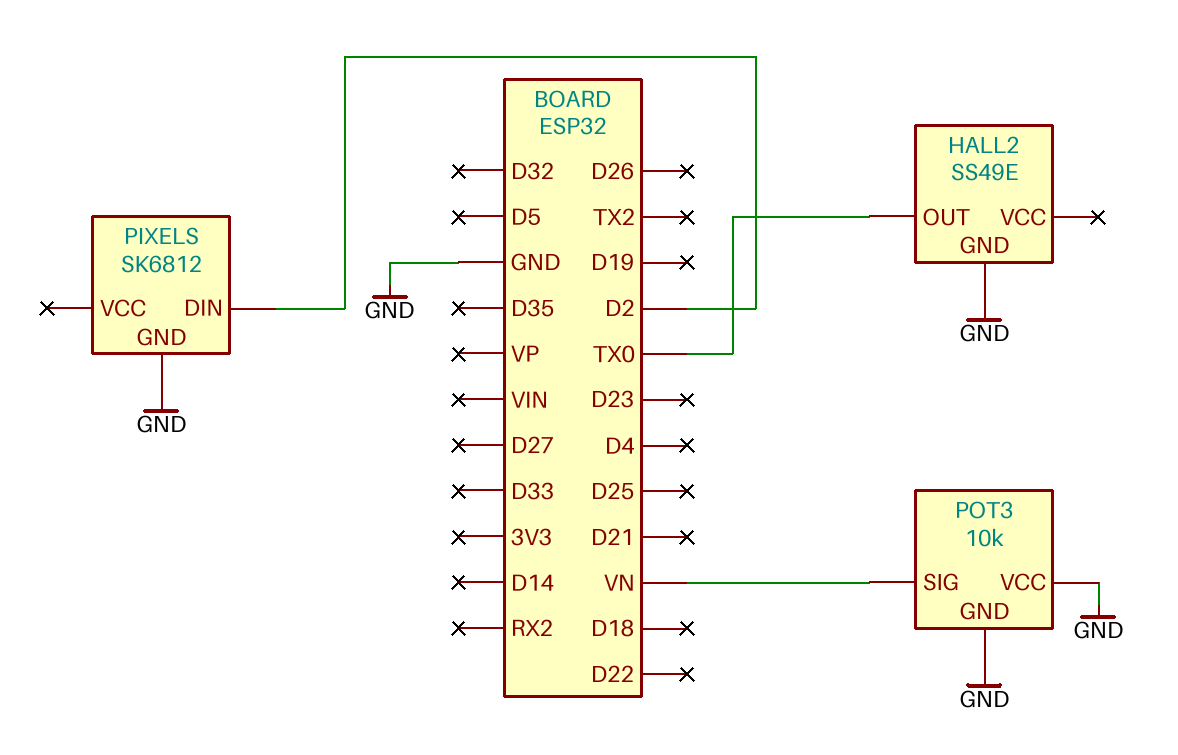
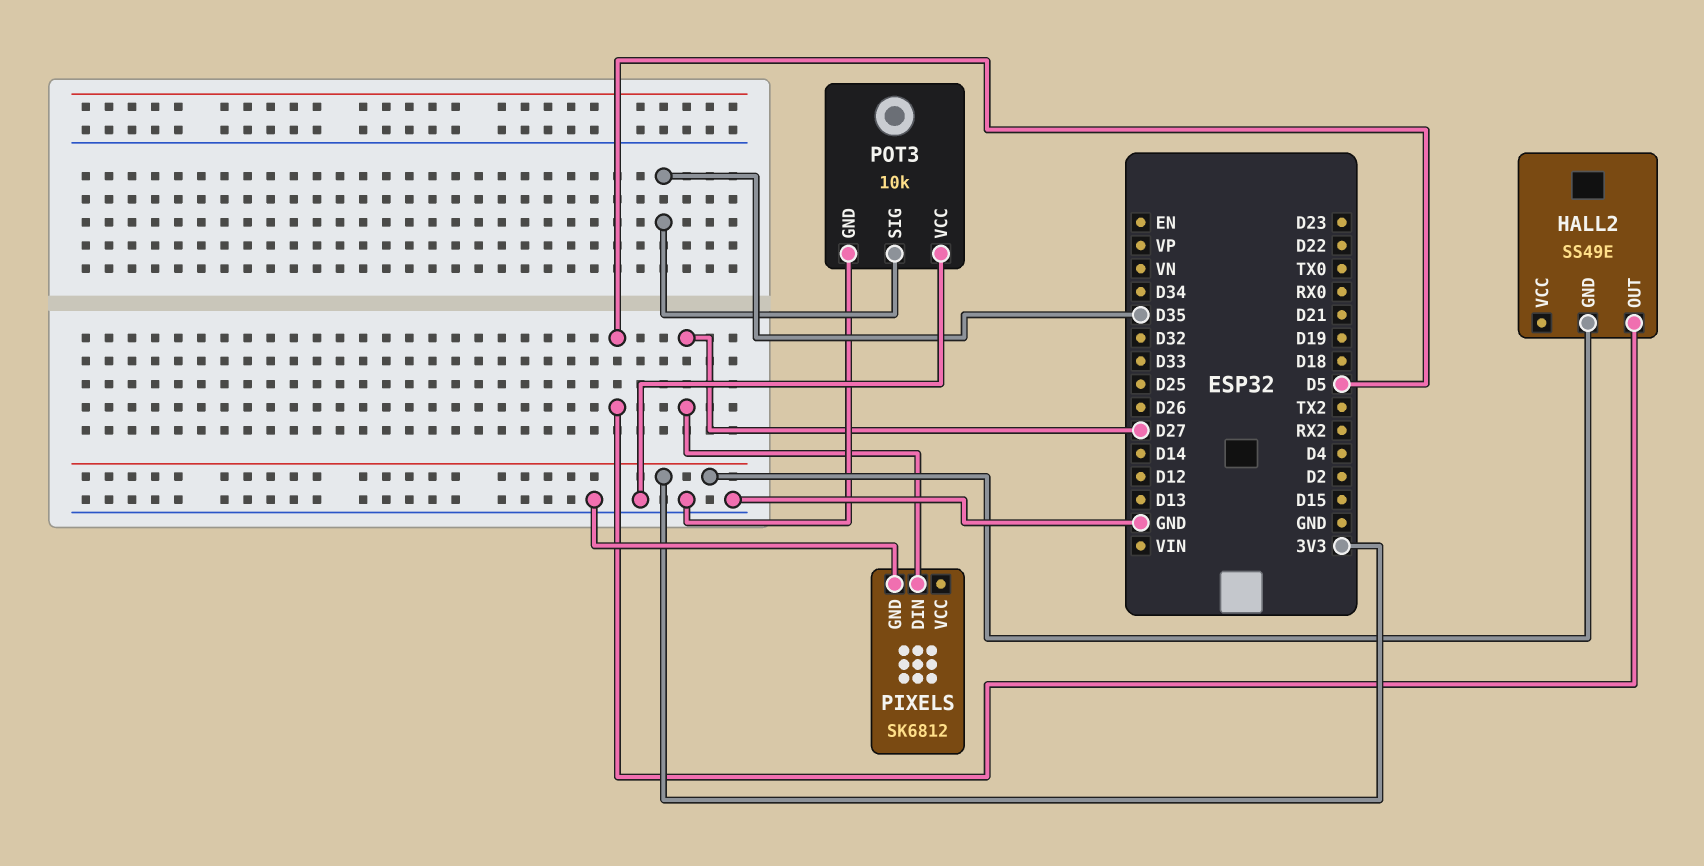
HALL2 pin GND: GND -> 3V3
HALL2 pin OUT: TX0 -> D5
PIXELS pin DIN: D2 -> D27
POT3 pin SIG: VN -> D35

